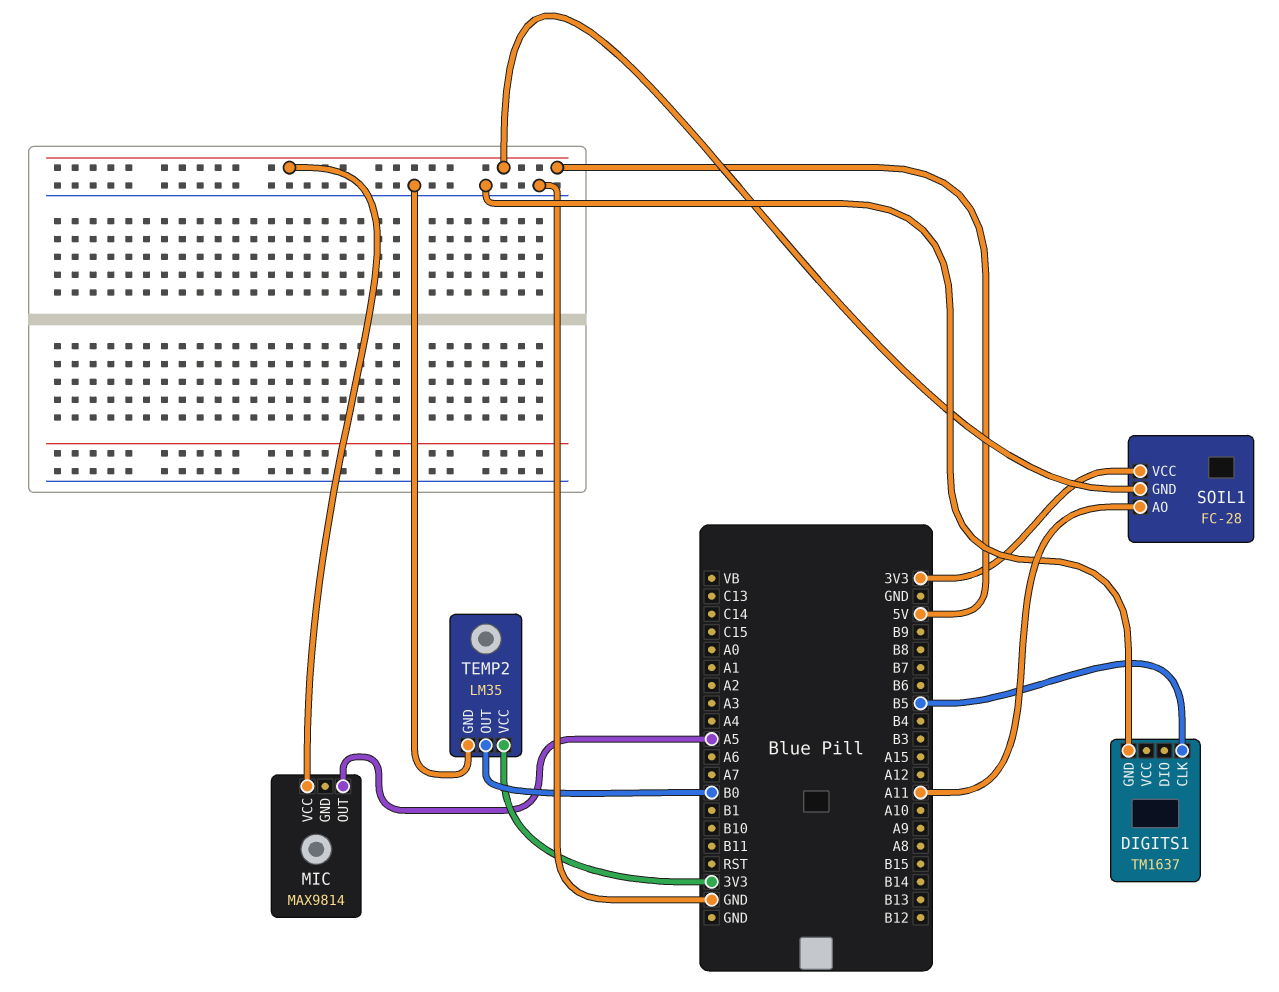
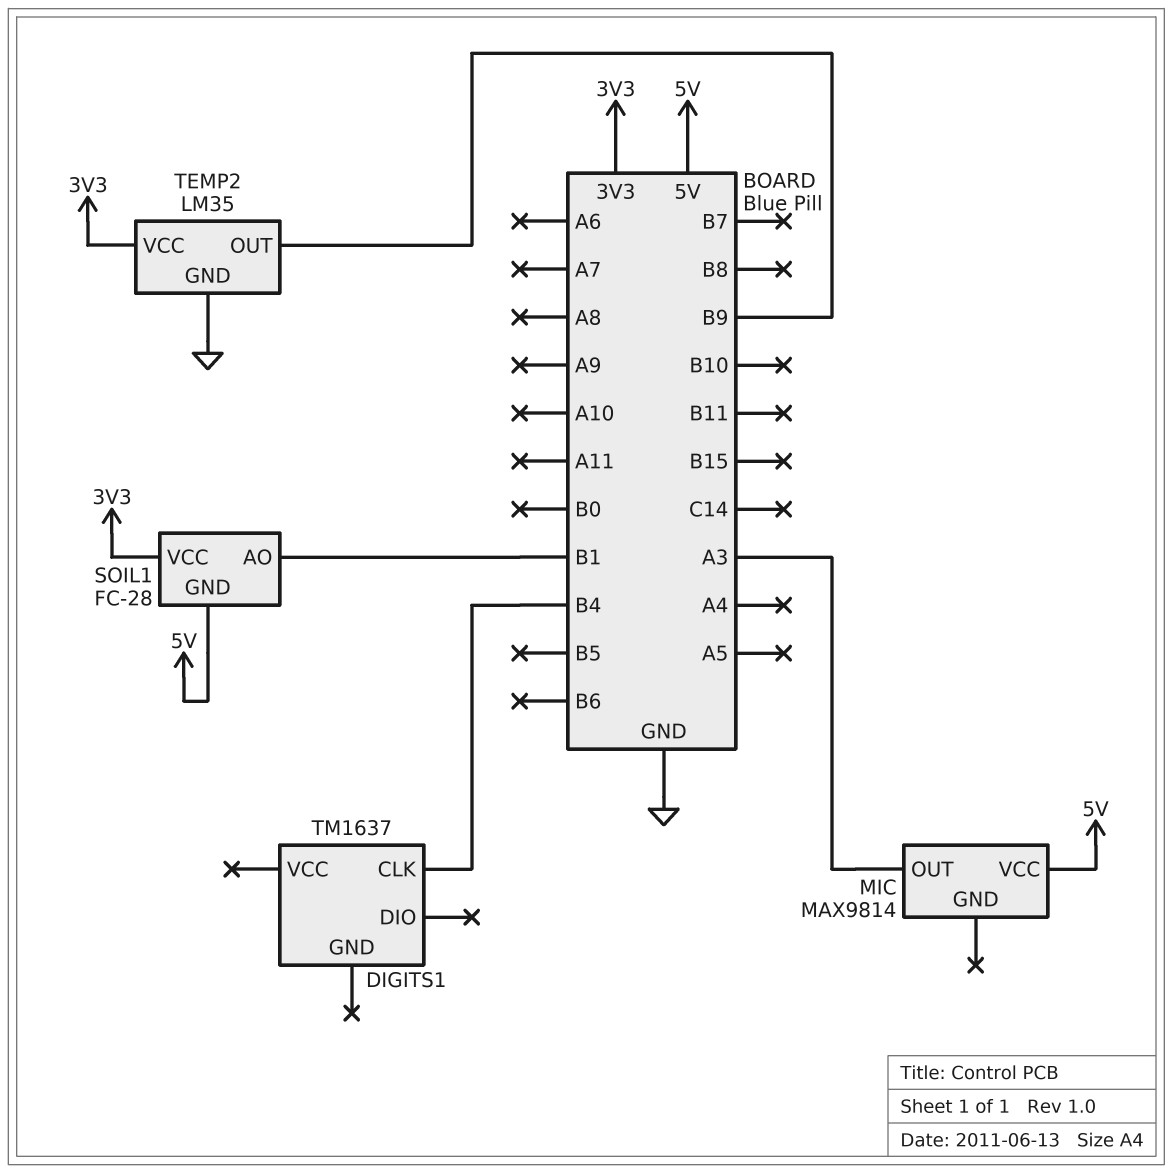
DIGITS1 pin CLK: B5 -> B4
DIGITS1 pin GND: GND -> none
MIC pin OUT: A5 -> A3
SOIL1 pin AO: A11 -> B1
TEMP2 pin OUT: B0 -> B9

